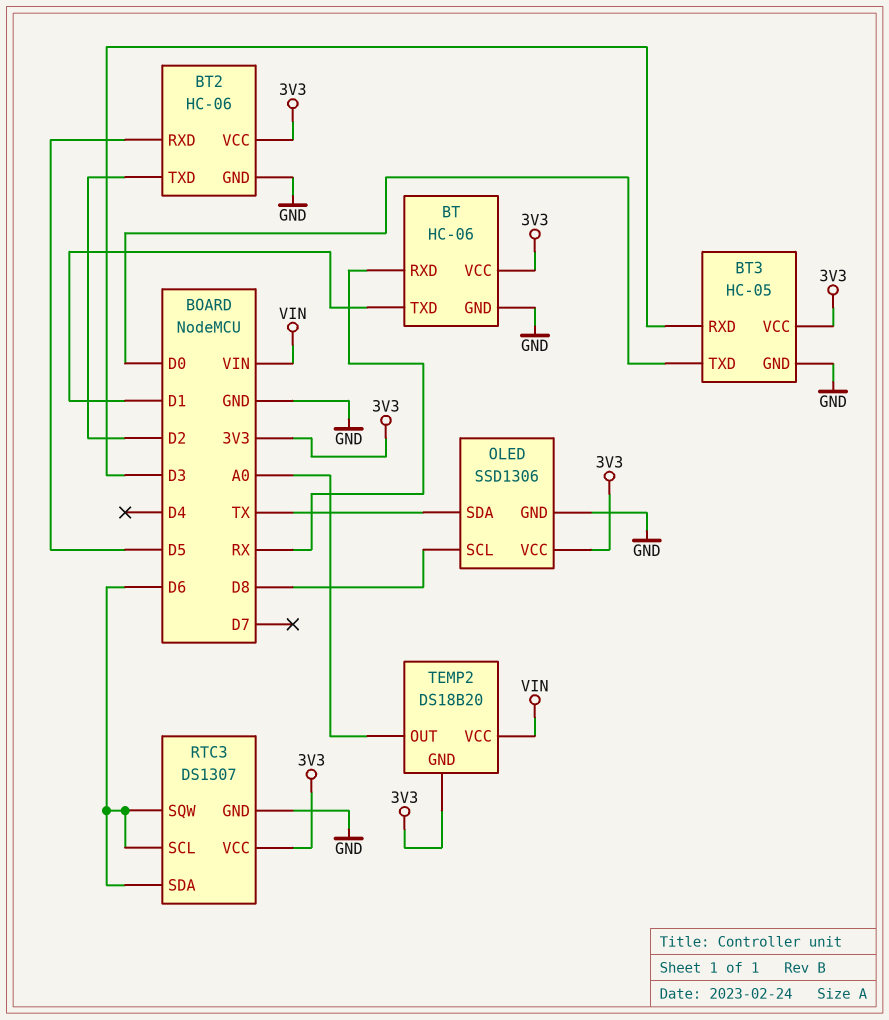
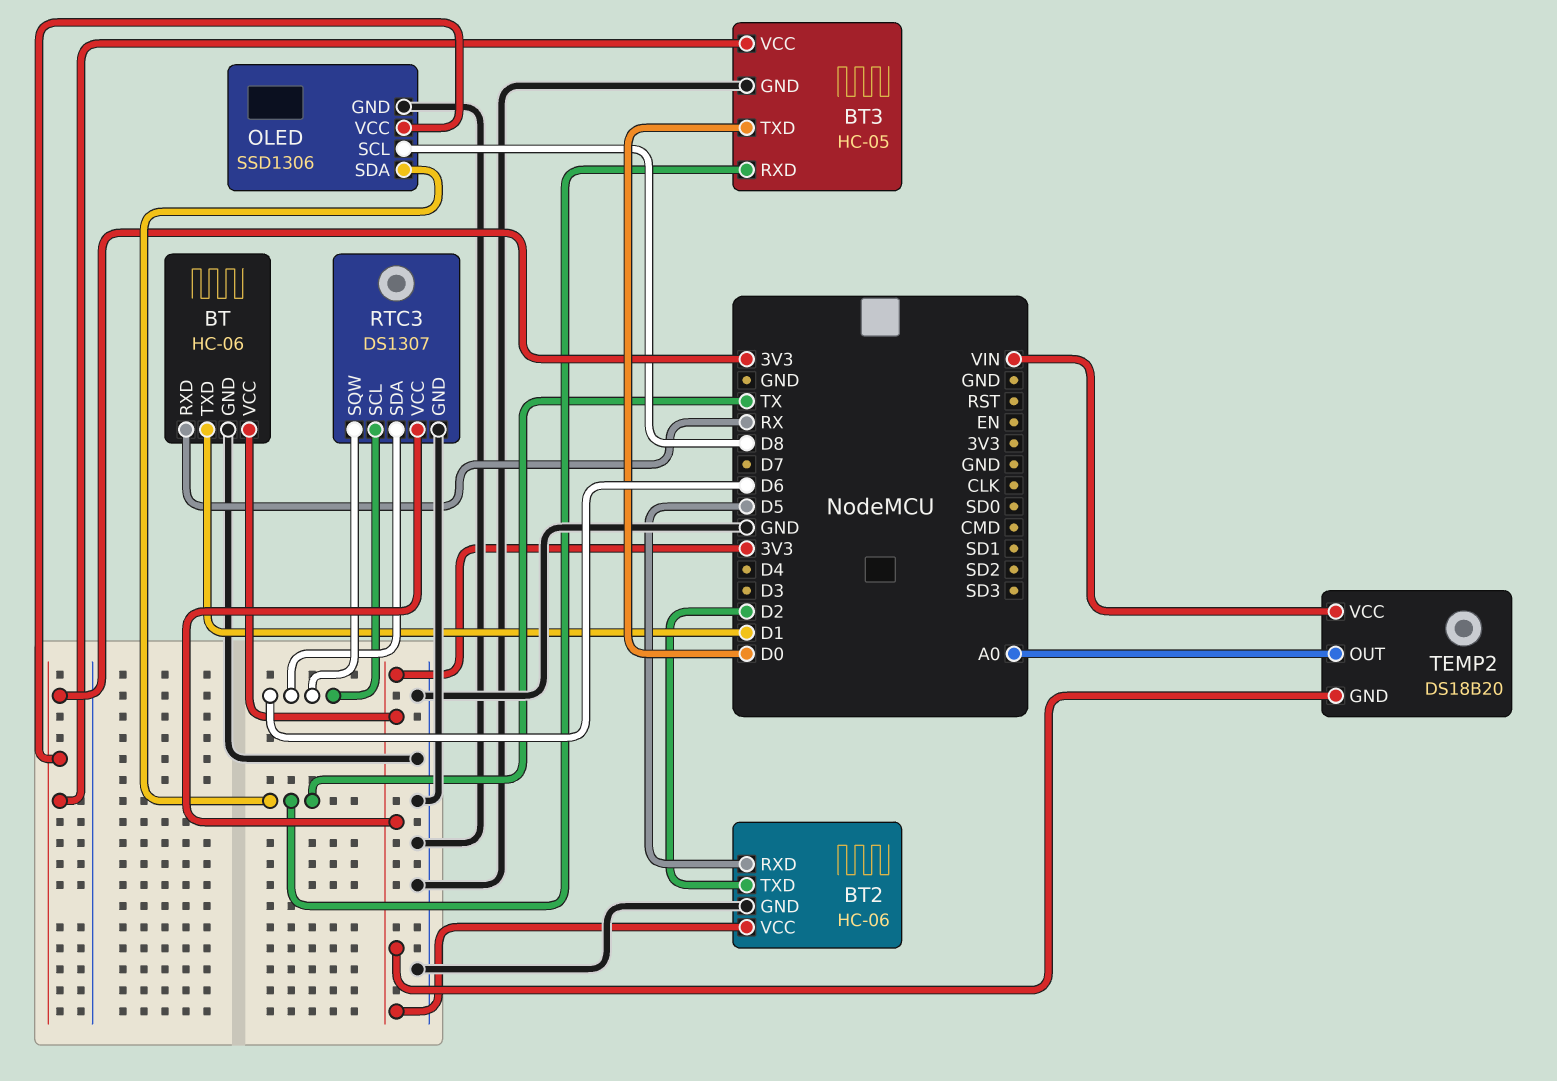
BT3 pin RXD: D3 -> TX

